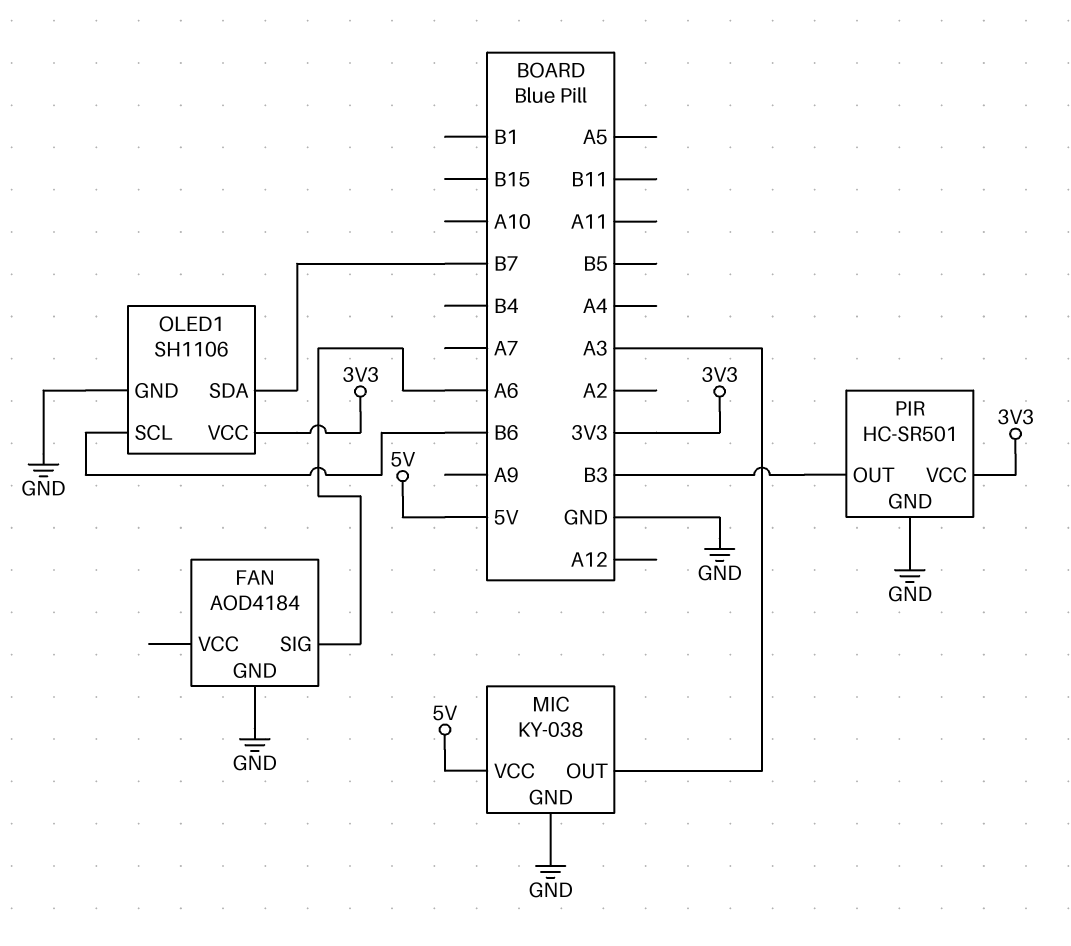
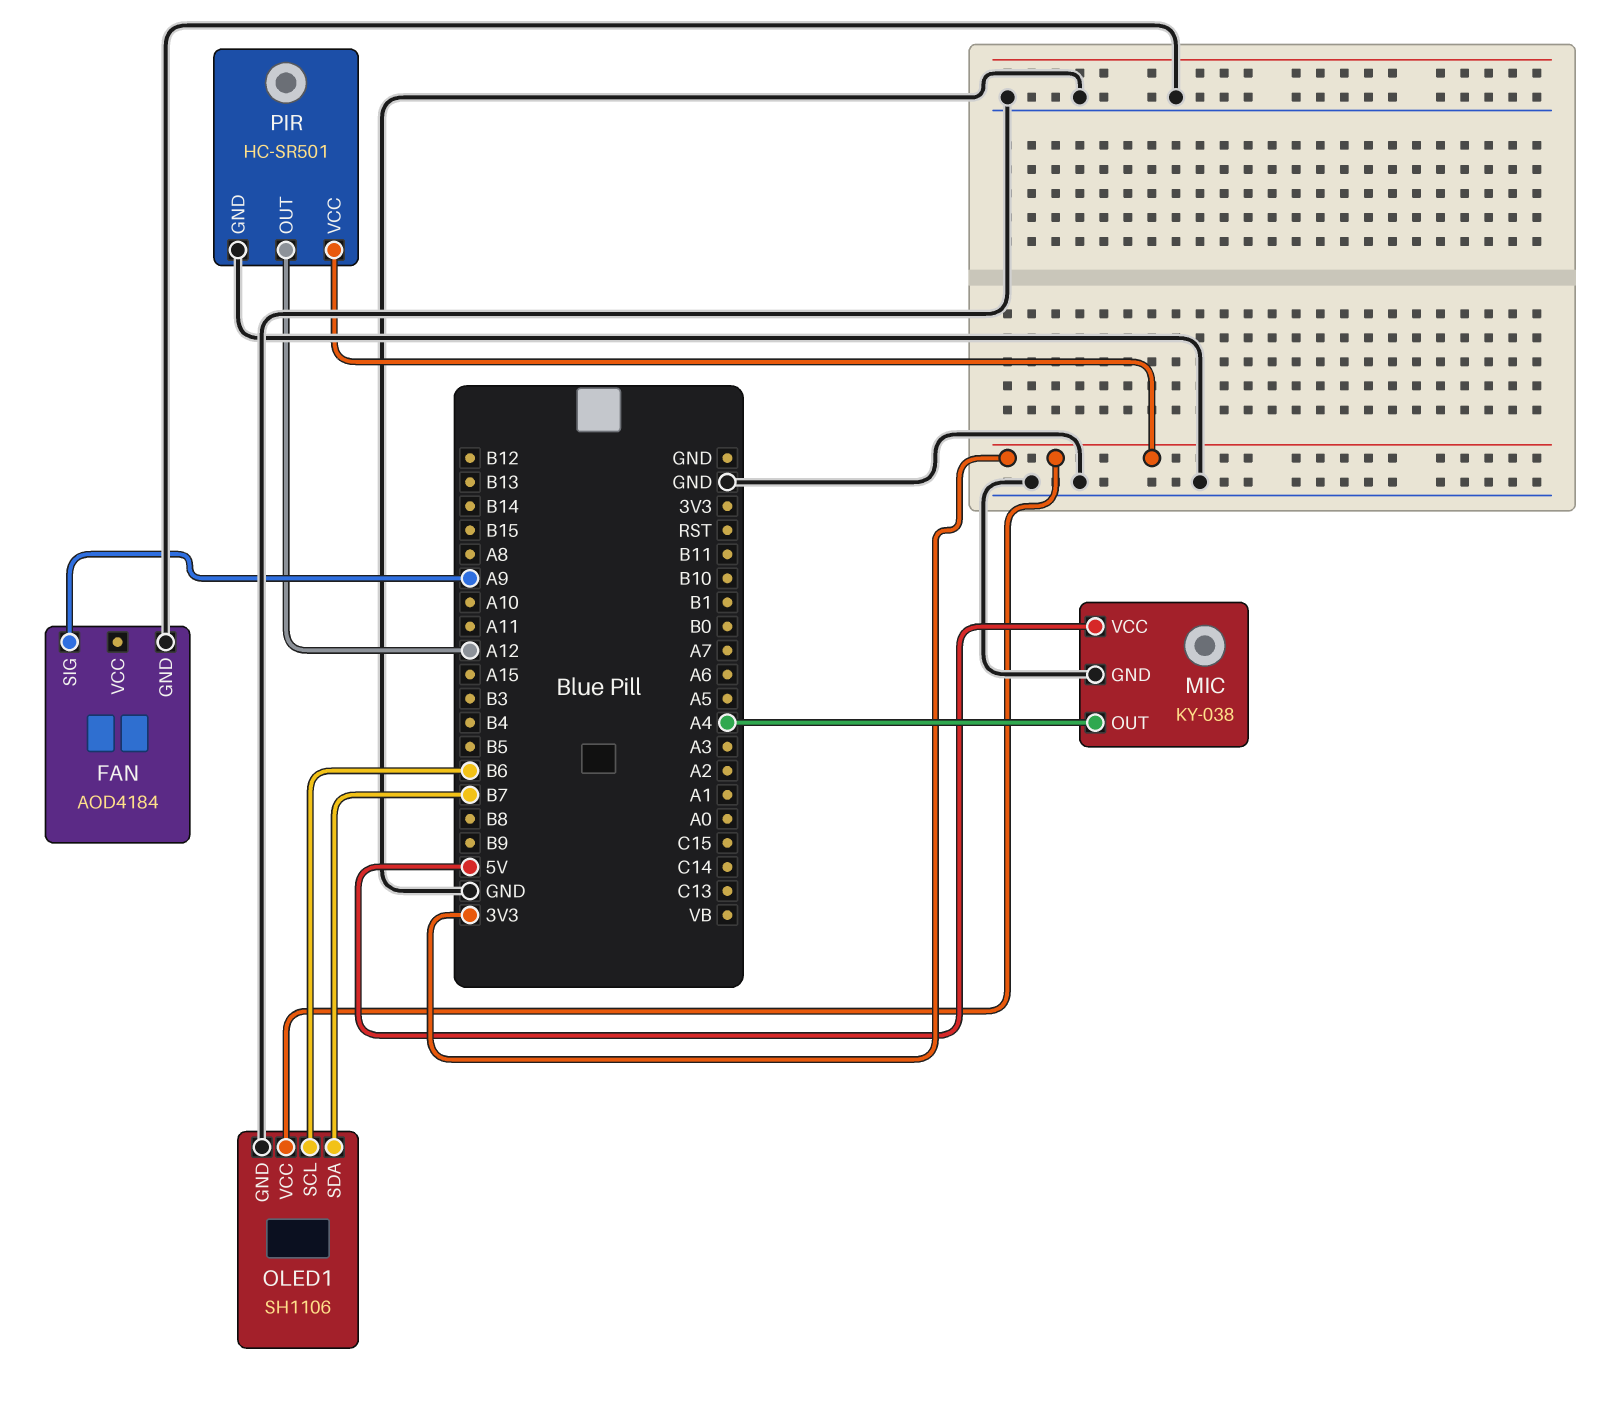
FAN pin SIG: A6 -> A9
MIC pin OUT: A3 -> A4
PIR pin OUT: B3 -> A12

